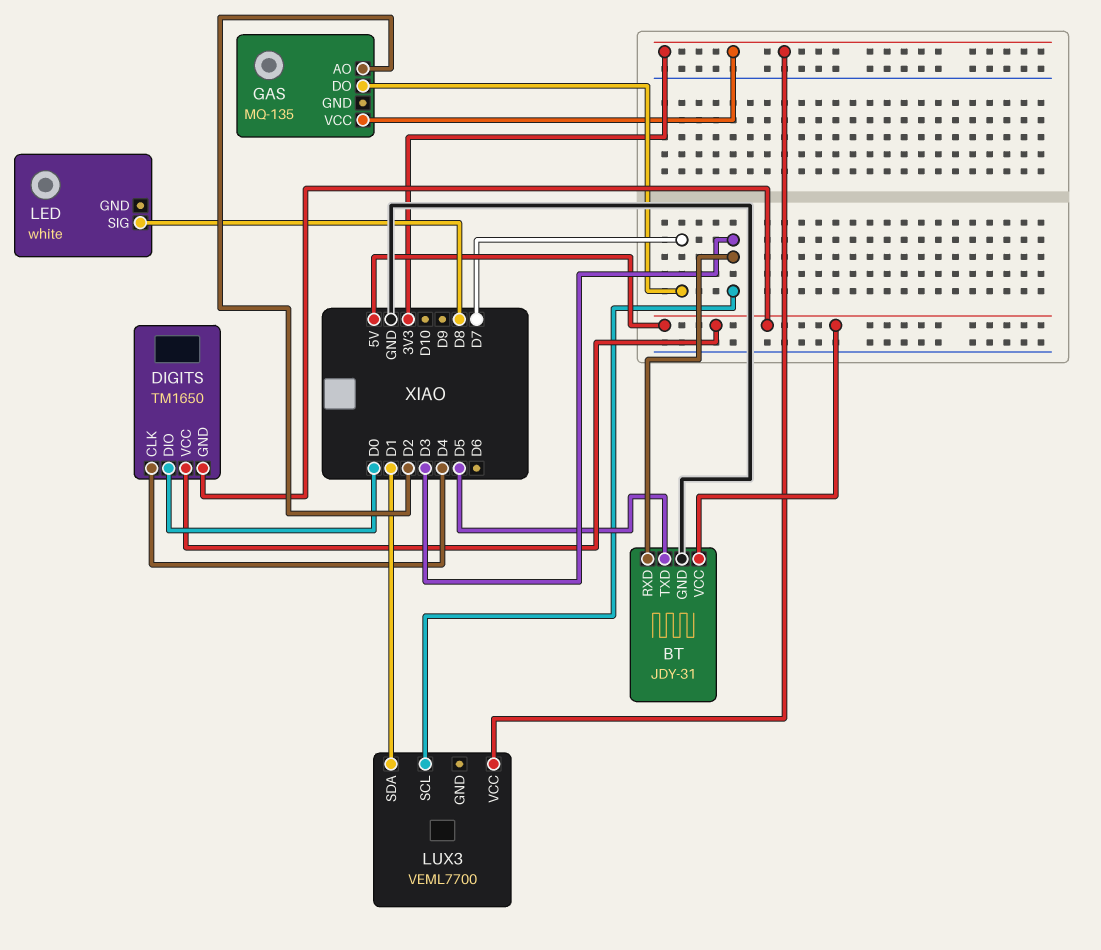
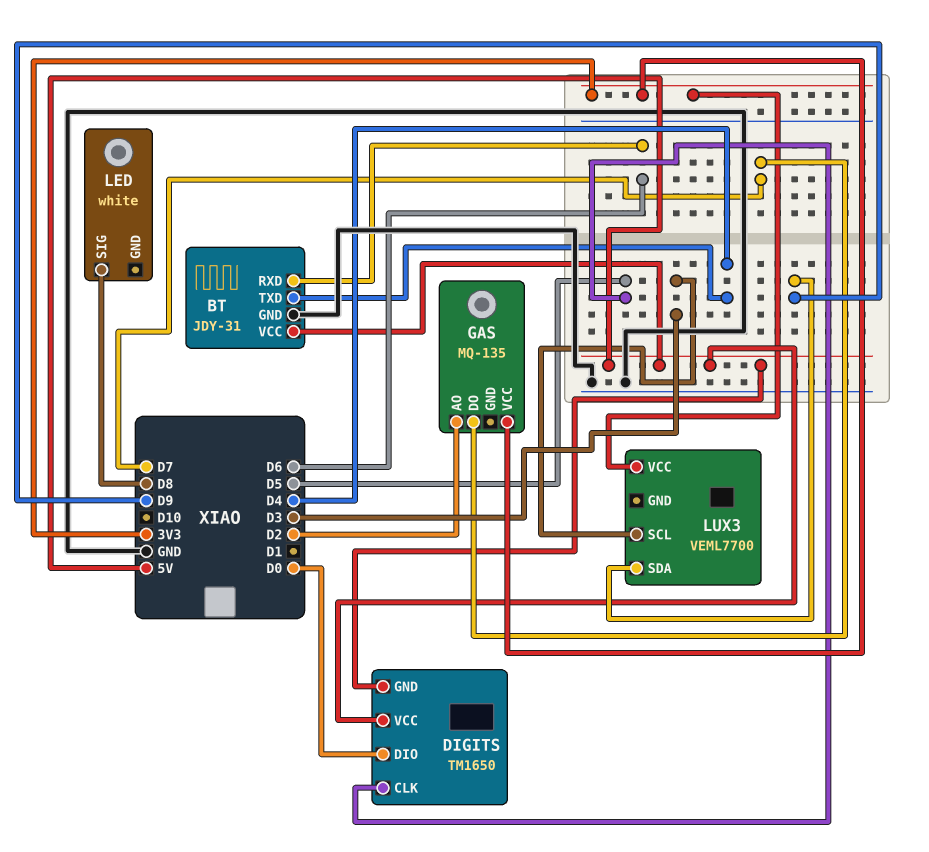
BT pin RXD: D3 -> D6
BT pin TXD: D5 -> D4
DIGITS pin CLK: D4 -> D5
LUX3 pin SDA: D1 -> D9

